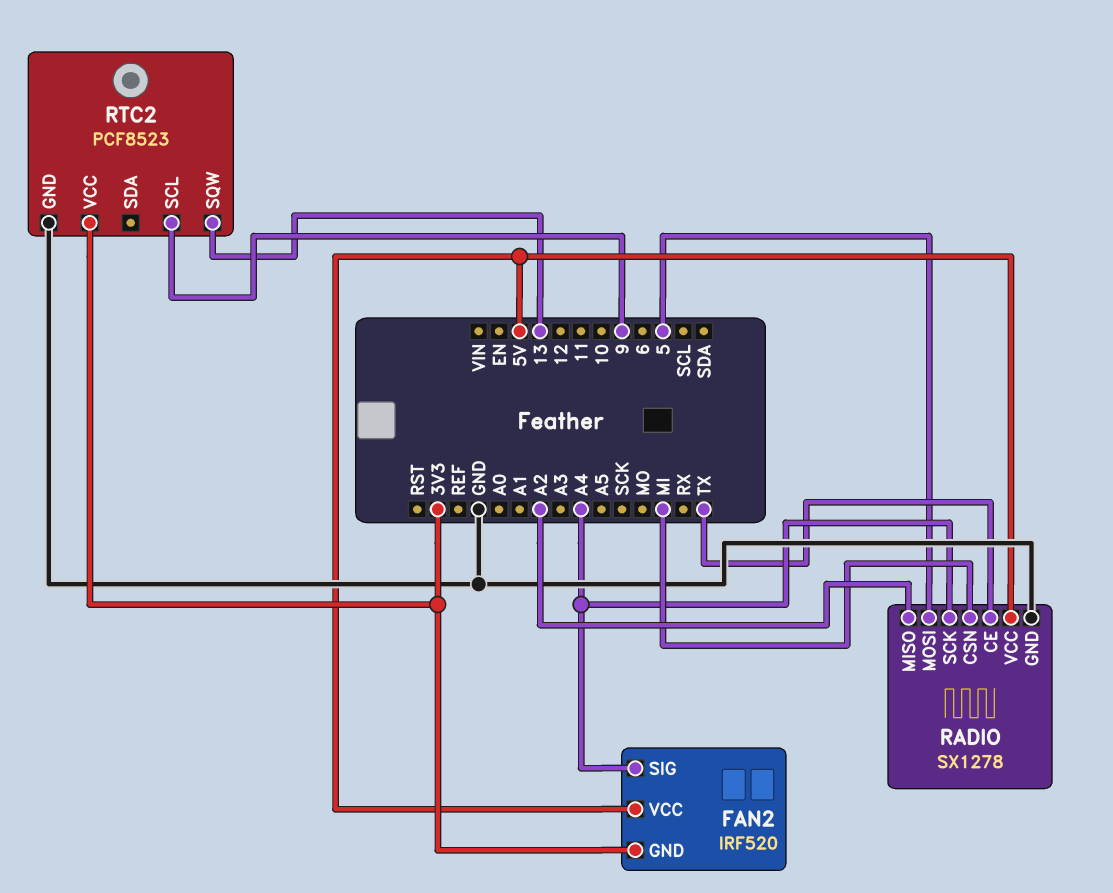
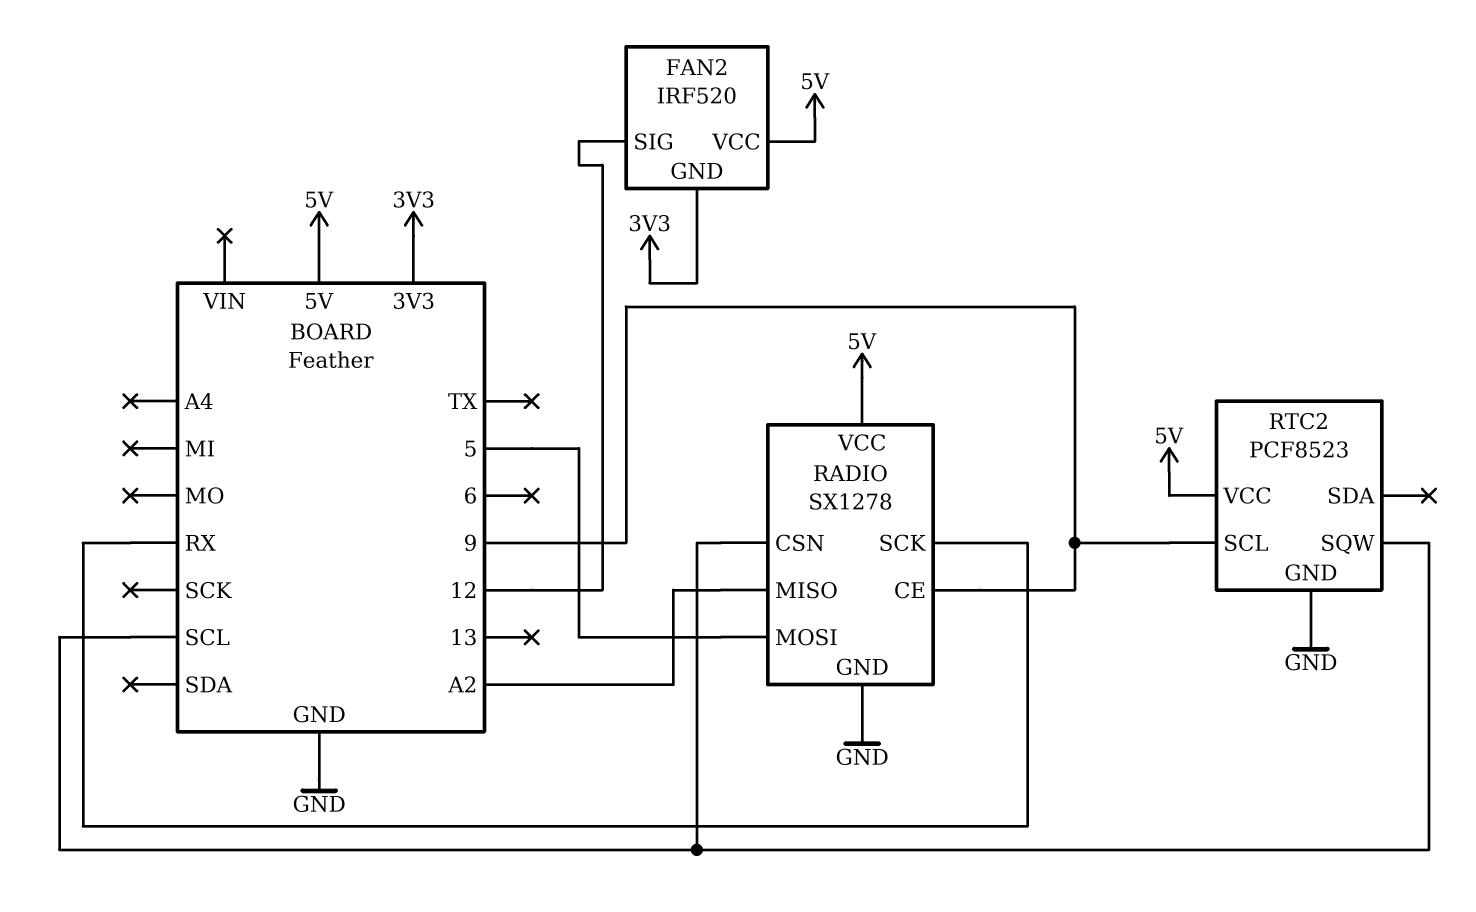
FAN2 pin SIG: A4 -> 12
RADIO pin CE: TX -> 9
RADIO pin CSN: MI -> SCL
RADIO pin SCK: A4 -> RX
RTC2 pin SQW: 13 -> SCL
RTC2 pin VCC: 3V3 -> 5V

